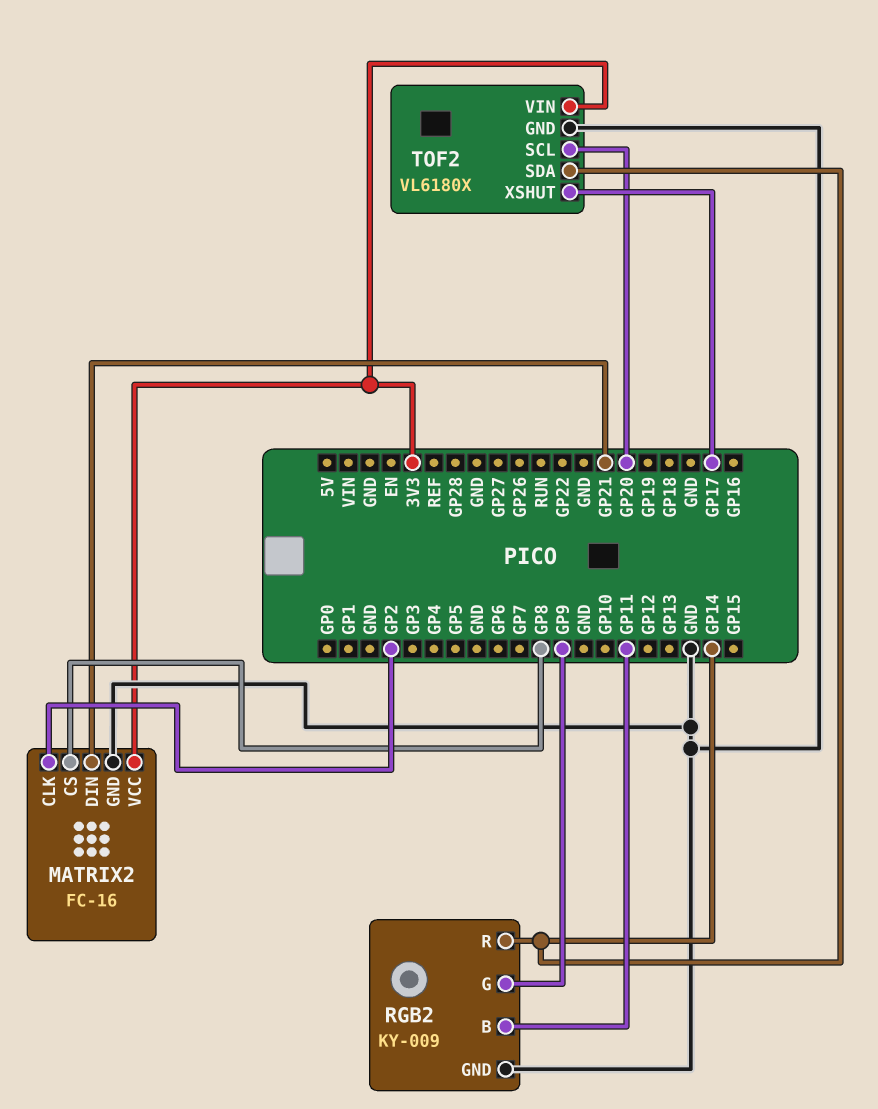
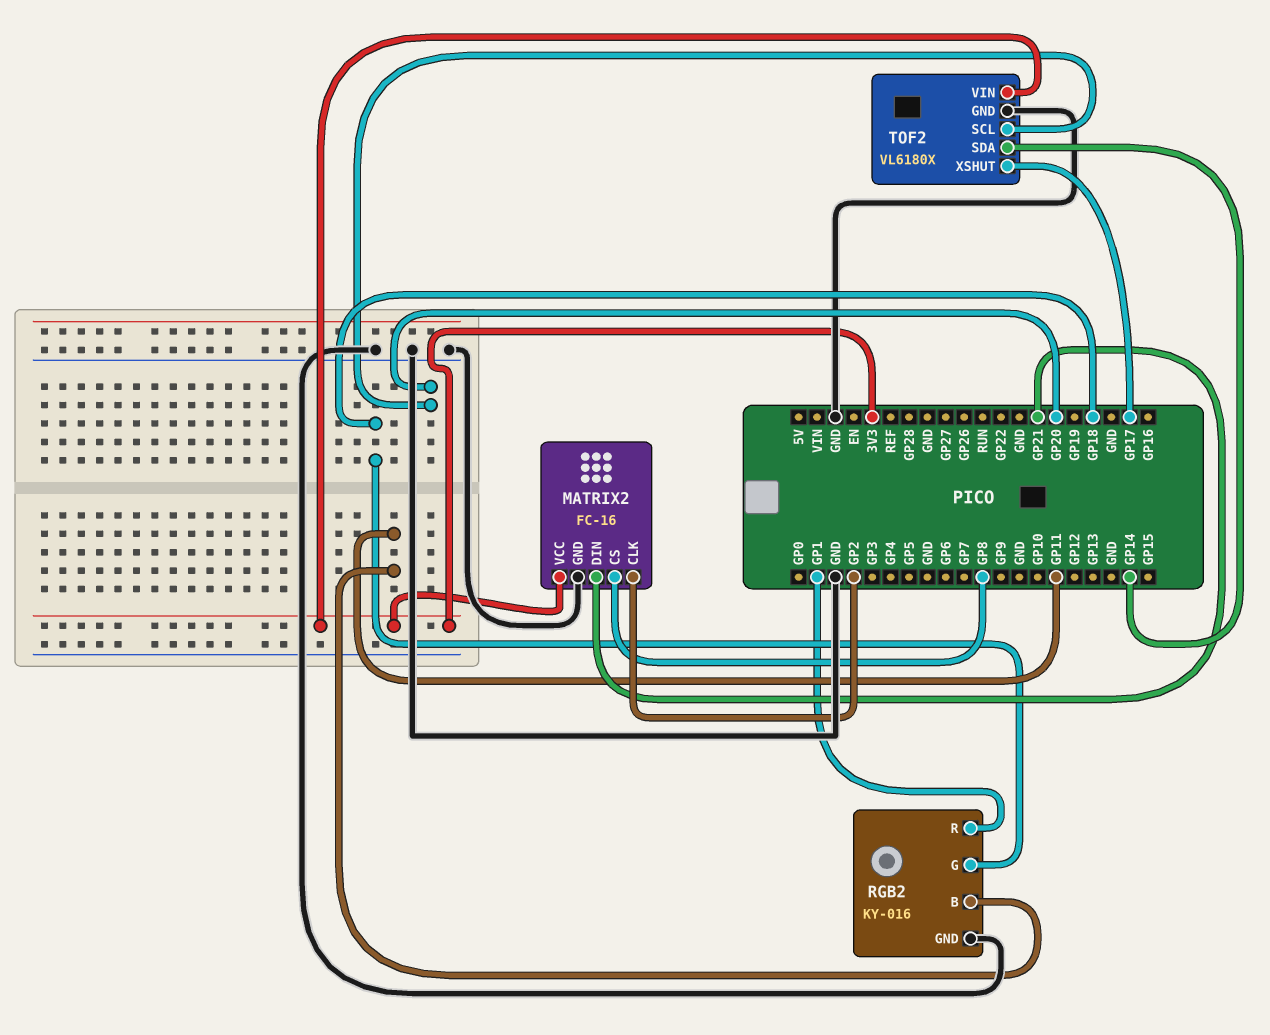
RGB2: KY-009 -> KY-016
RGB2 pin G: GP9 -> GP18
RGB2 pin R: GP14 -> GP1

